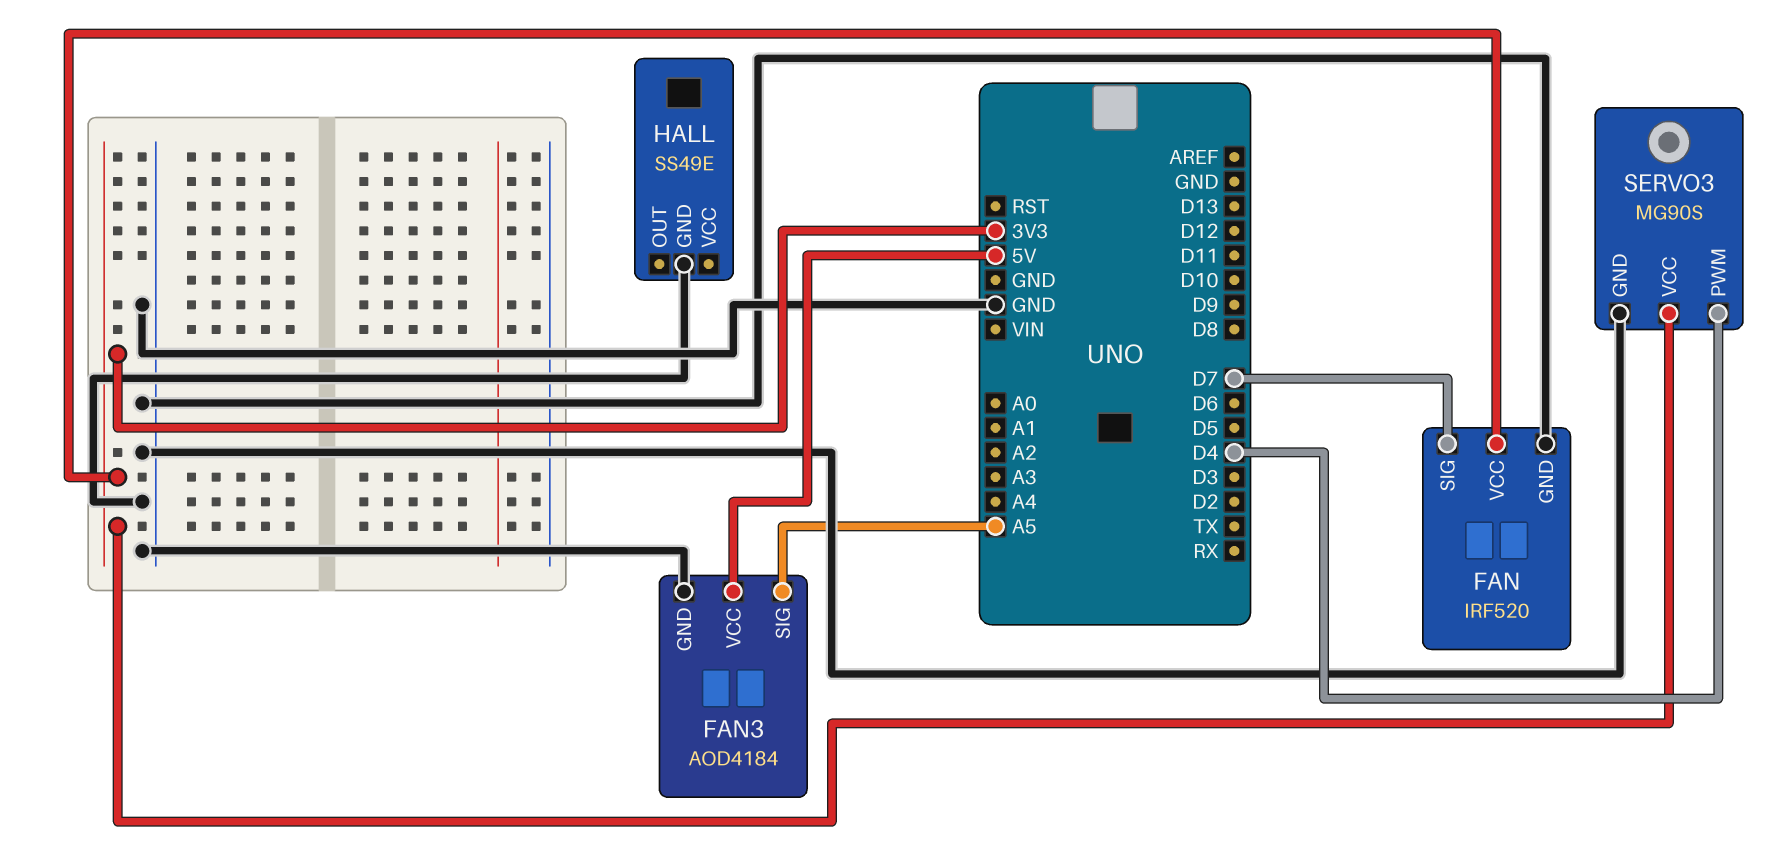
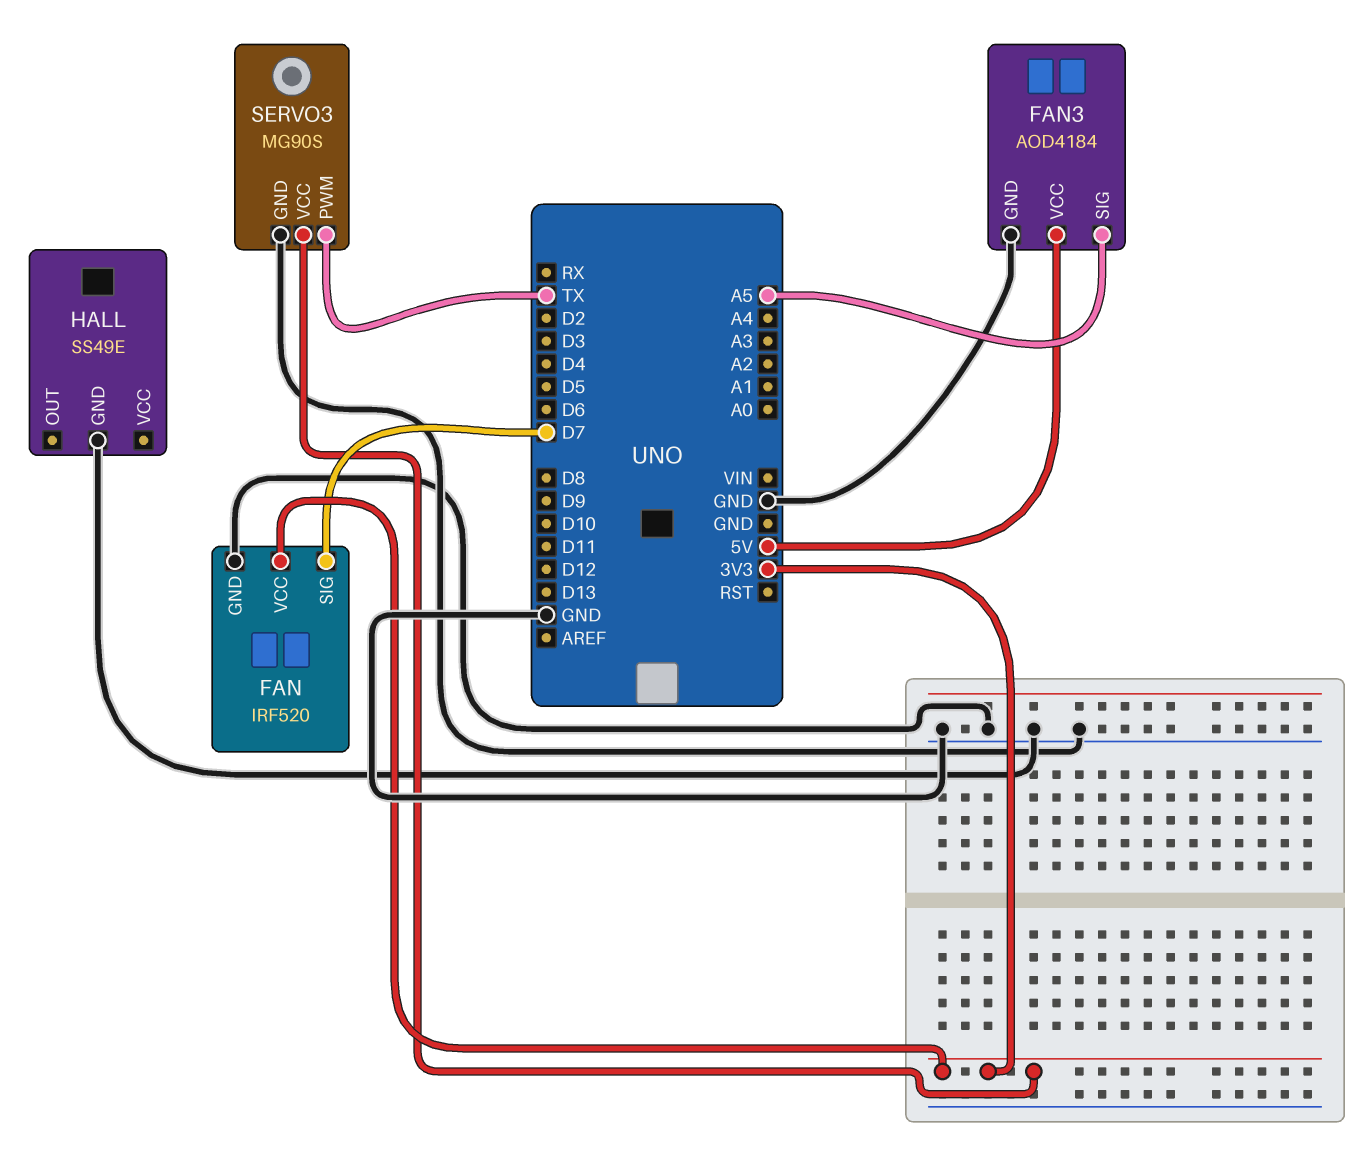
SERVO3 pin PWM: D4 -> TX

